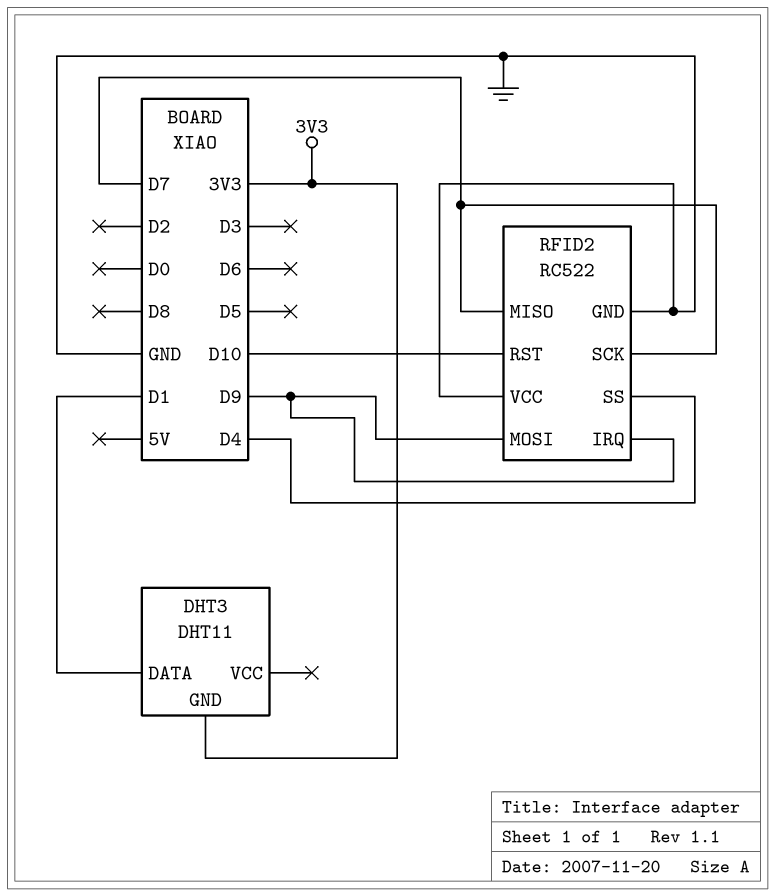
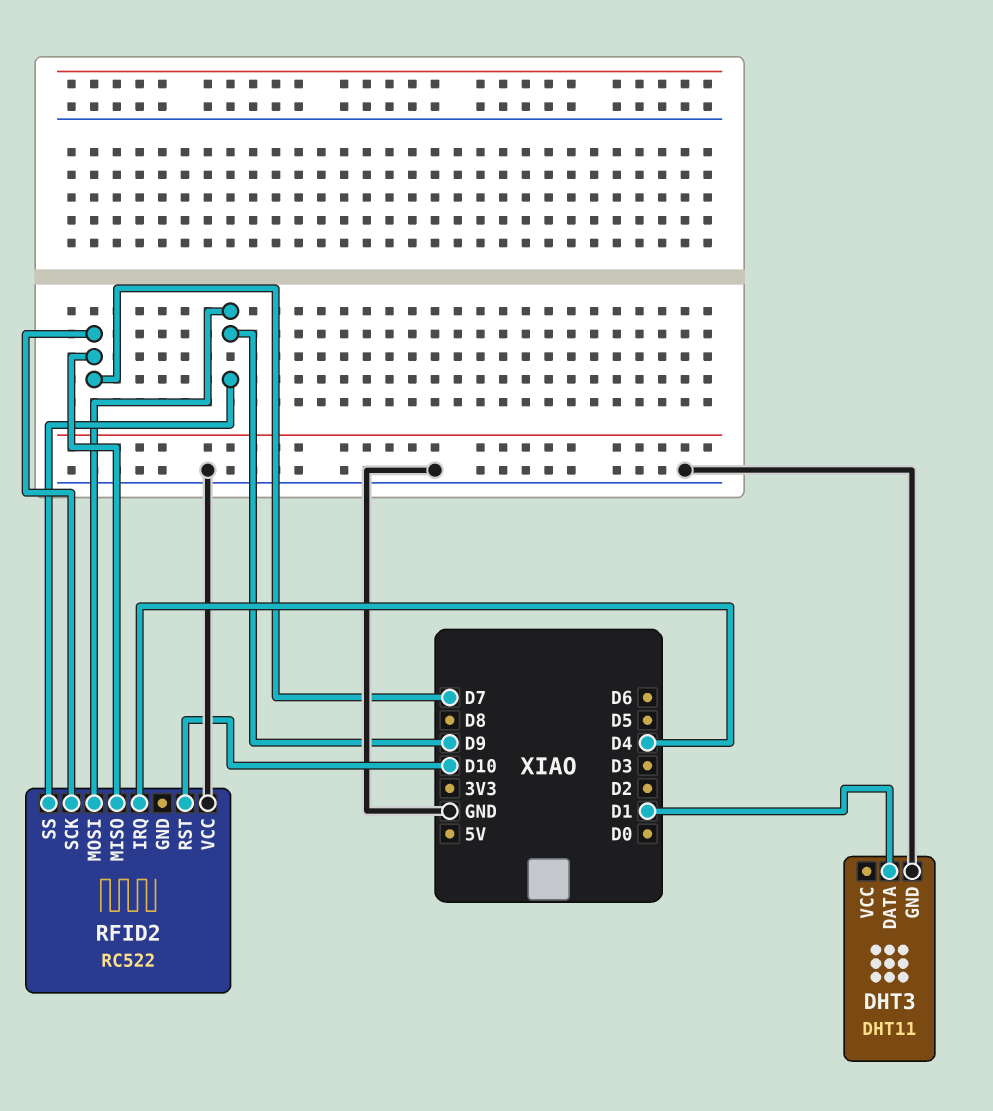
DHT3 pin GND: 3V3 -> GND
RFID2 pin GND: GND -> none
RFID2 pin IRQ: D9 -> D4
RFID2 pin SS: D4 -> D9

